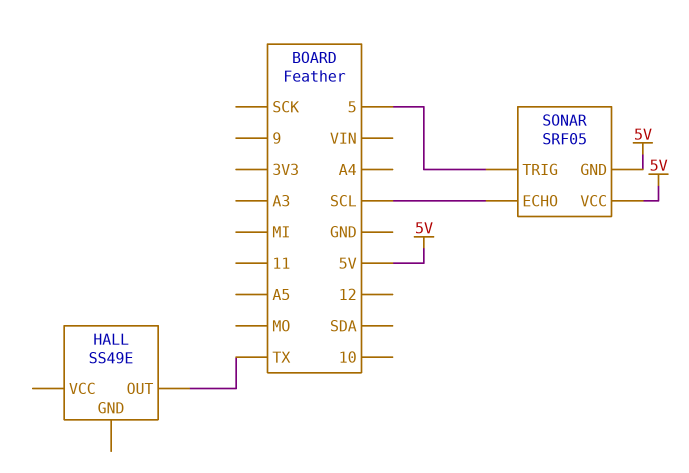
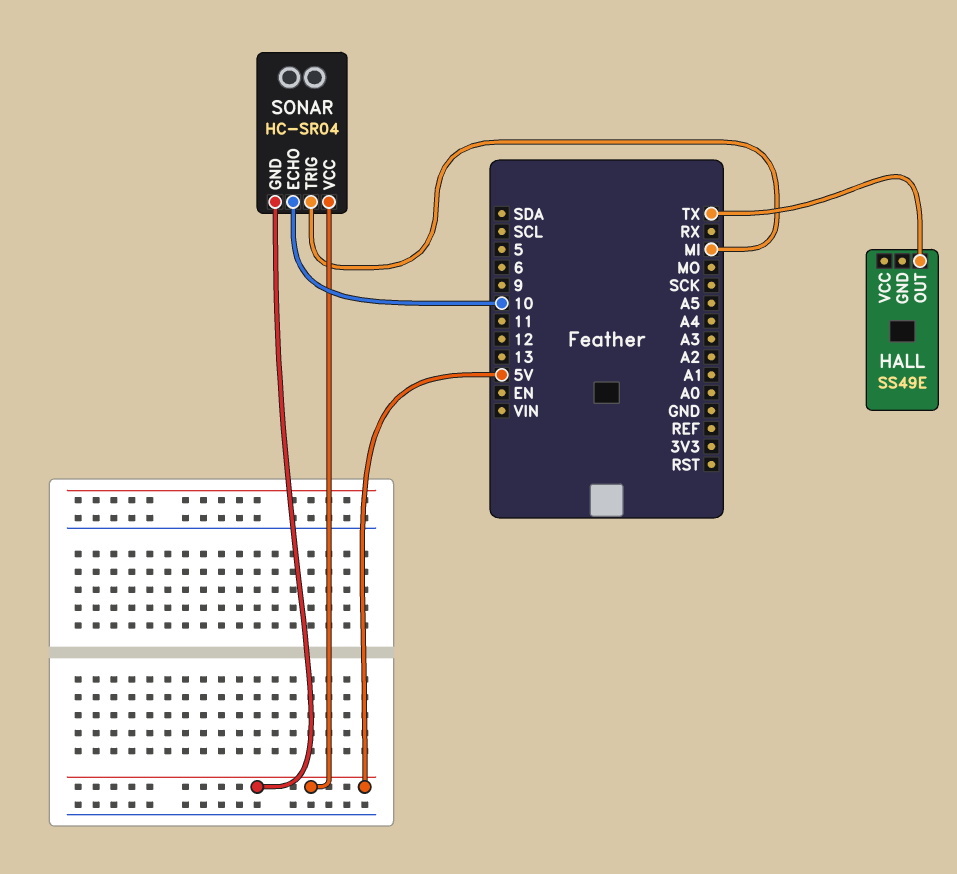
SONAR: SRF05 -> HC-SR04
SONAR pin ECHO: SCL -> 10
SONAR pin TRIG: 5 -> MI

